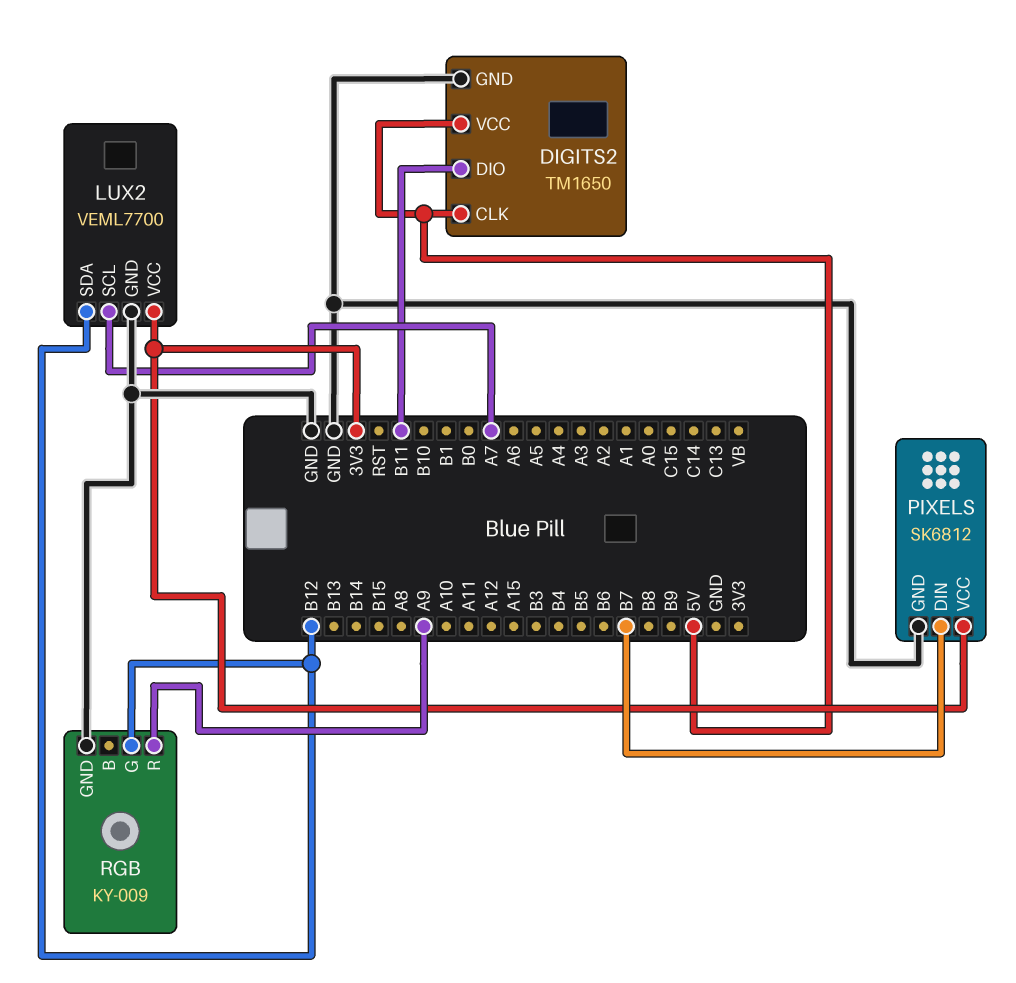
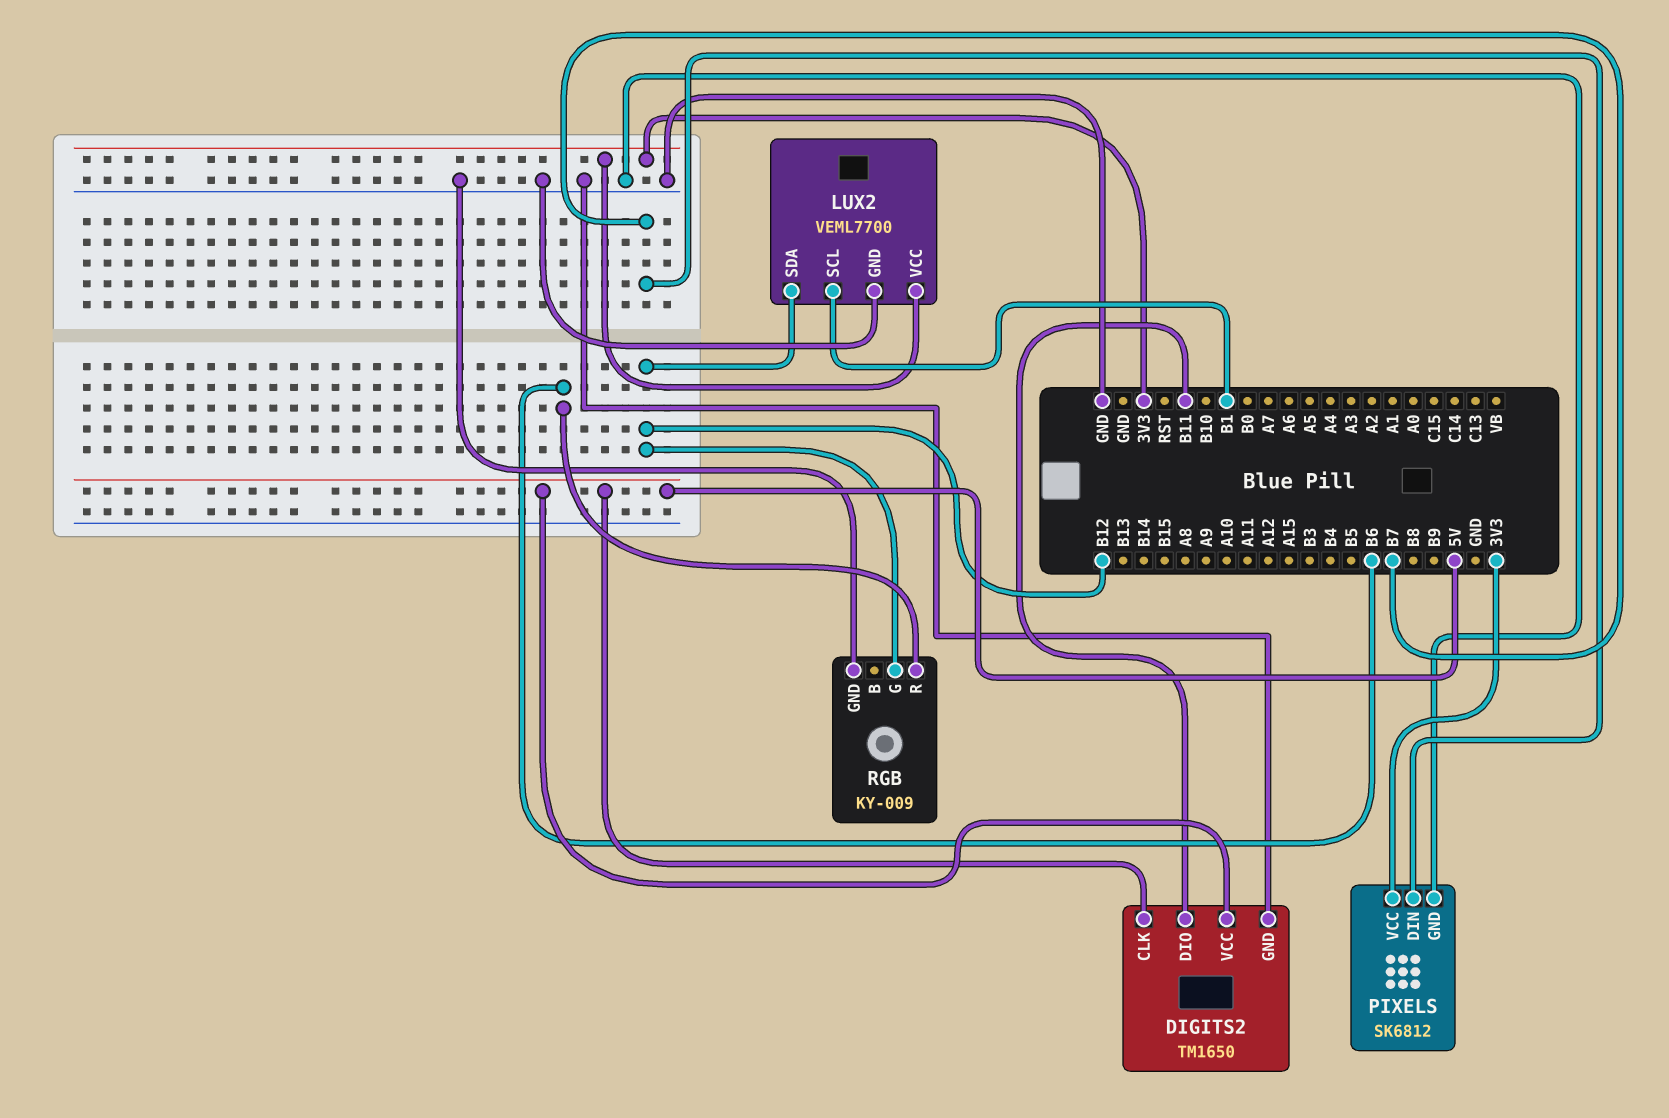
LUX2 pin SCL: A7 -> B1
RGB pin R: A9 -> B6

